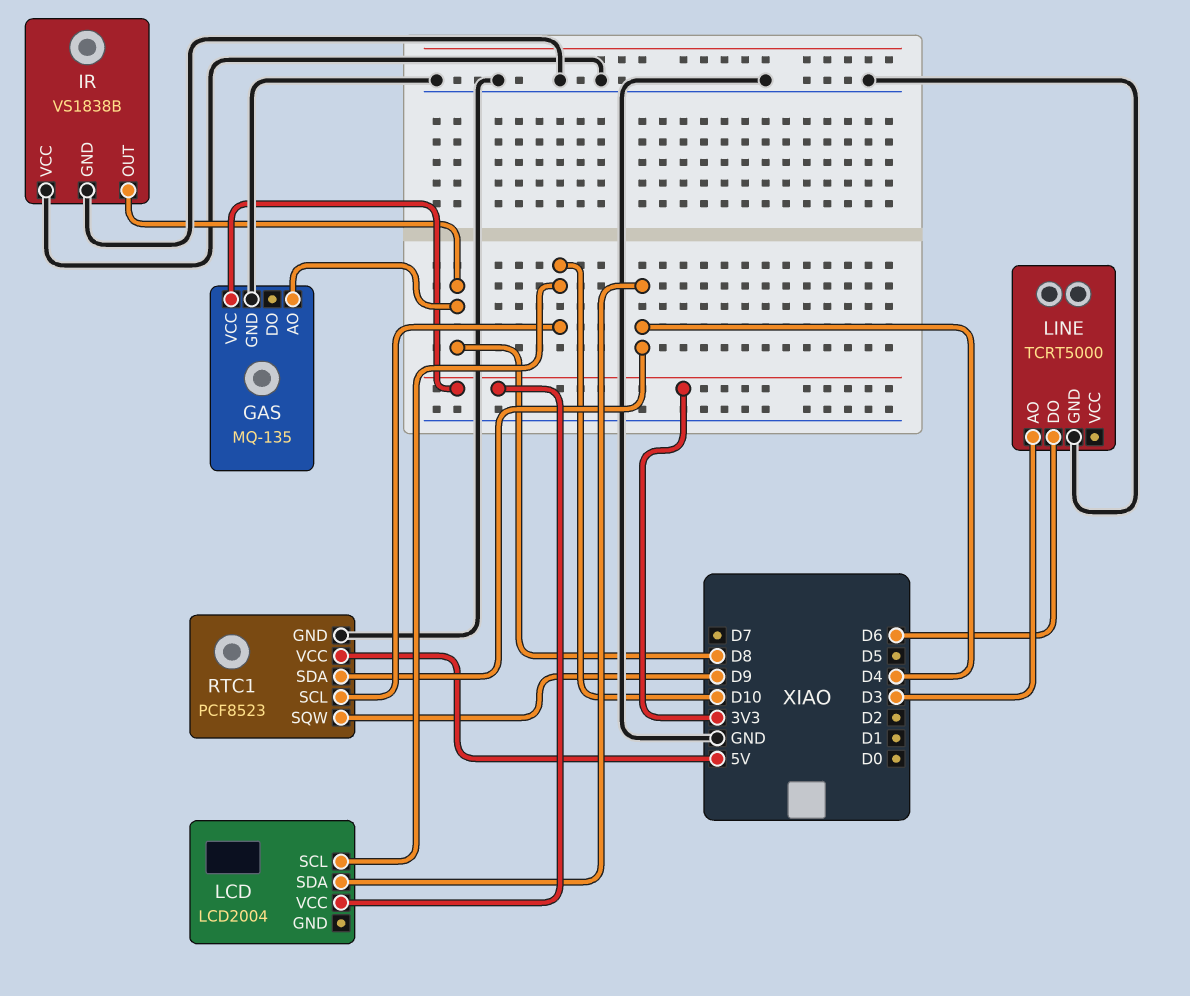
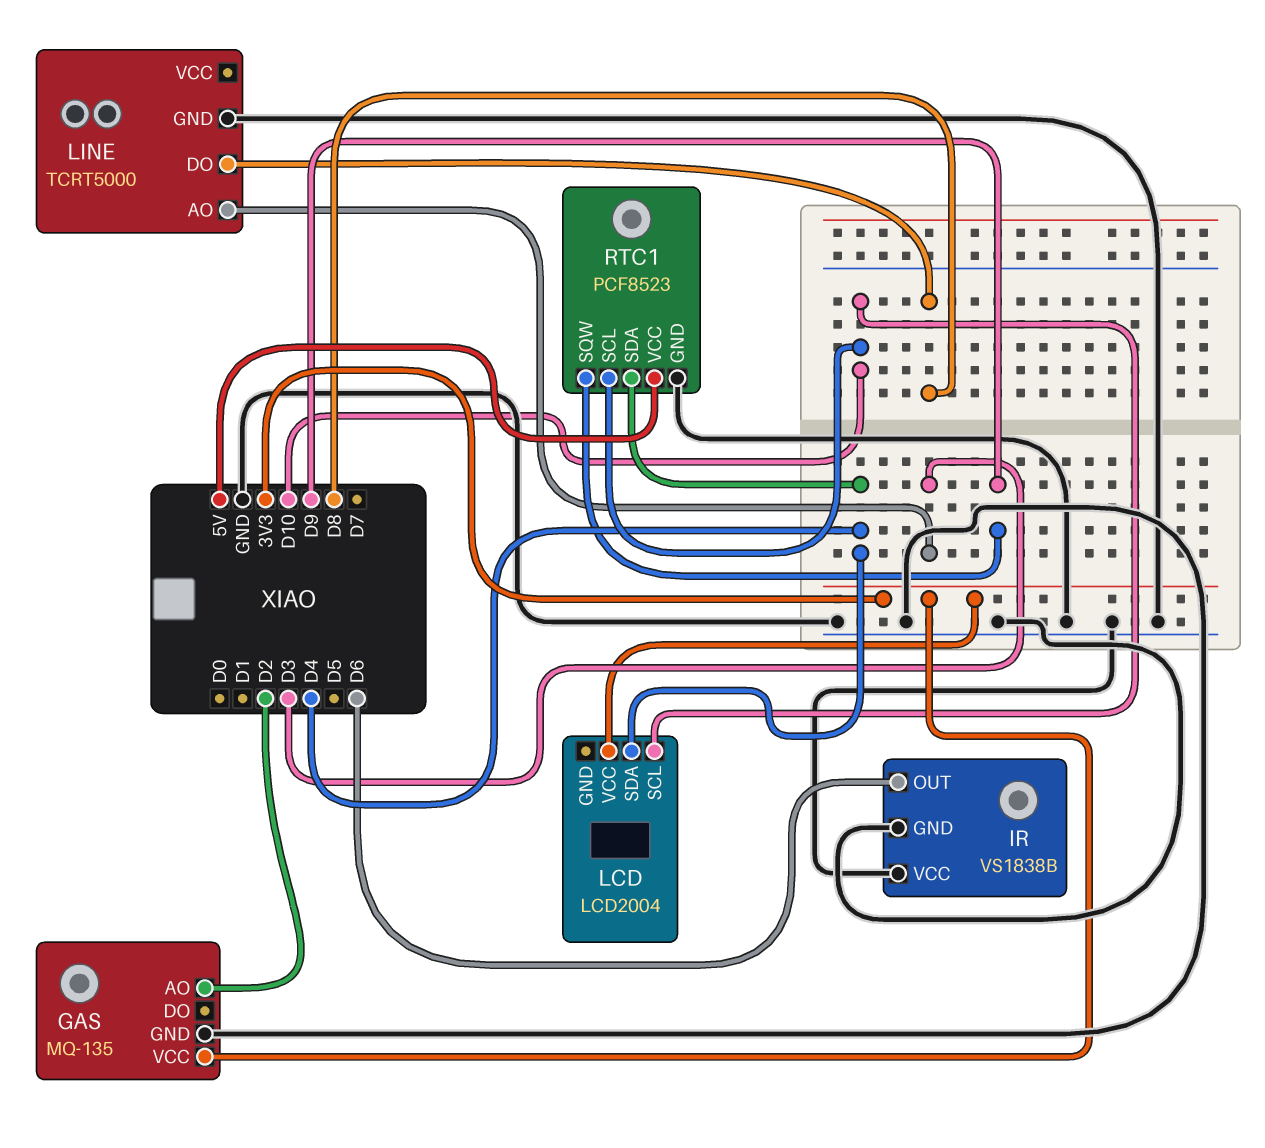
GAS pin AO: D8 -> D2
IR pin OUT: D8 -> D6
LINE pin DO: D6 -> D8

